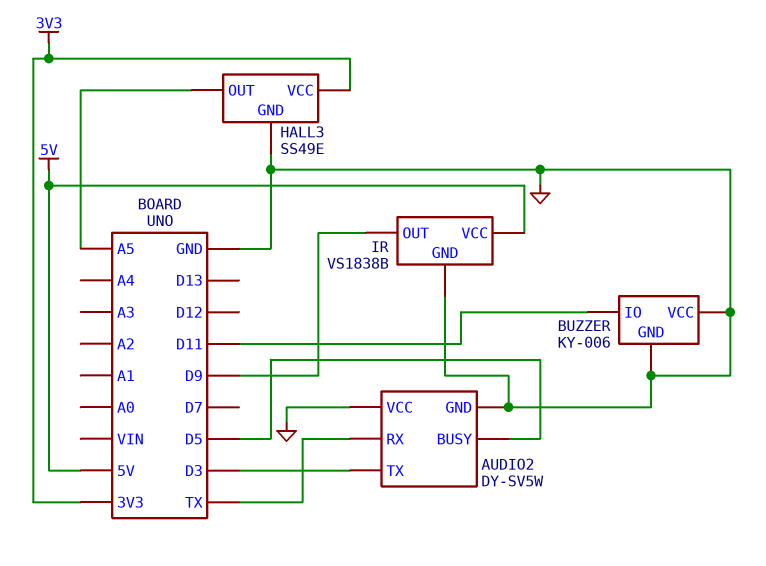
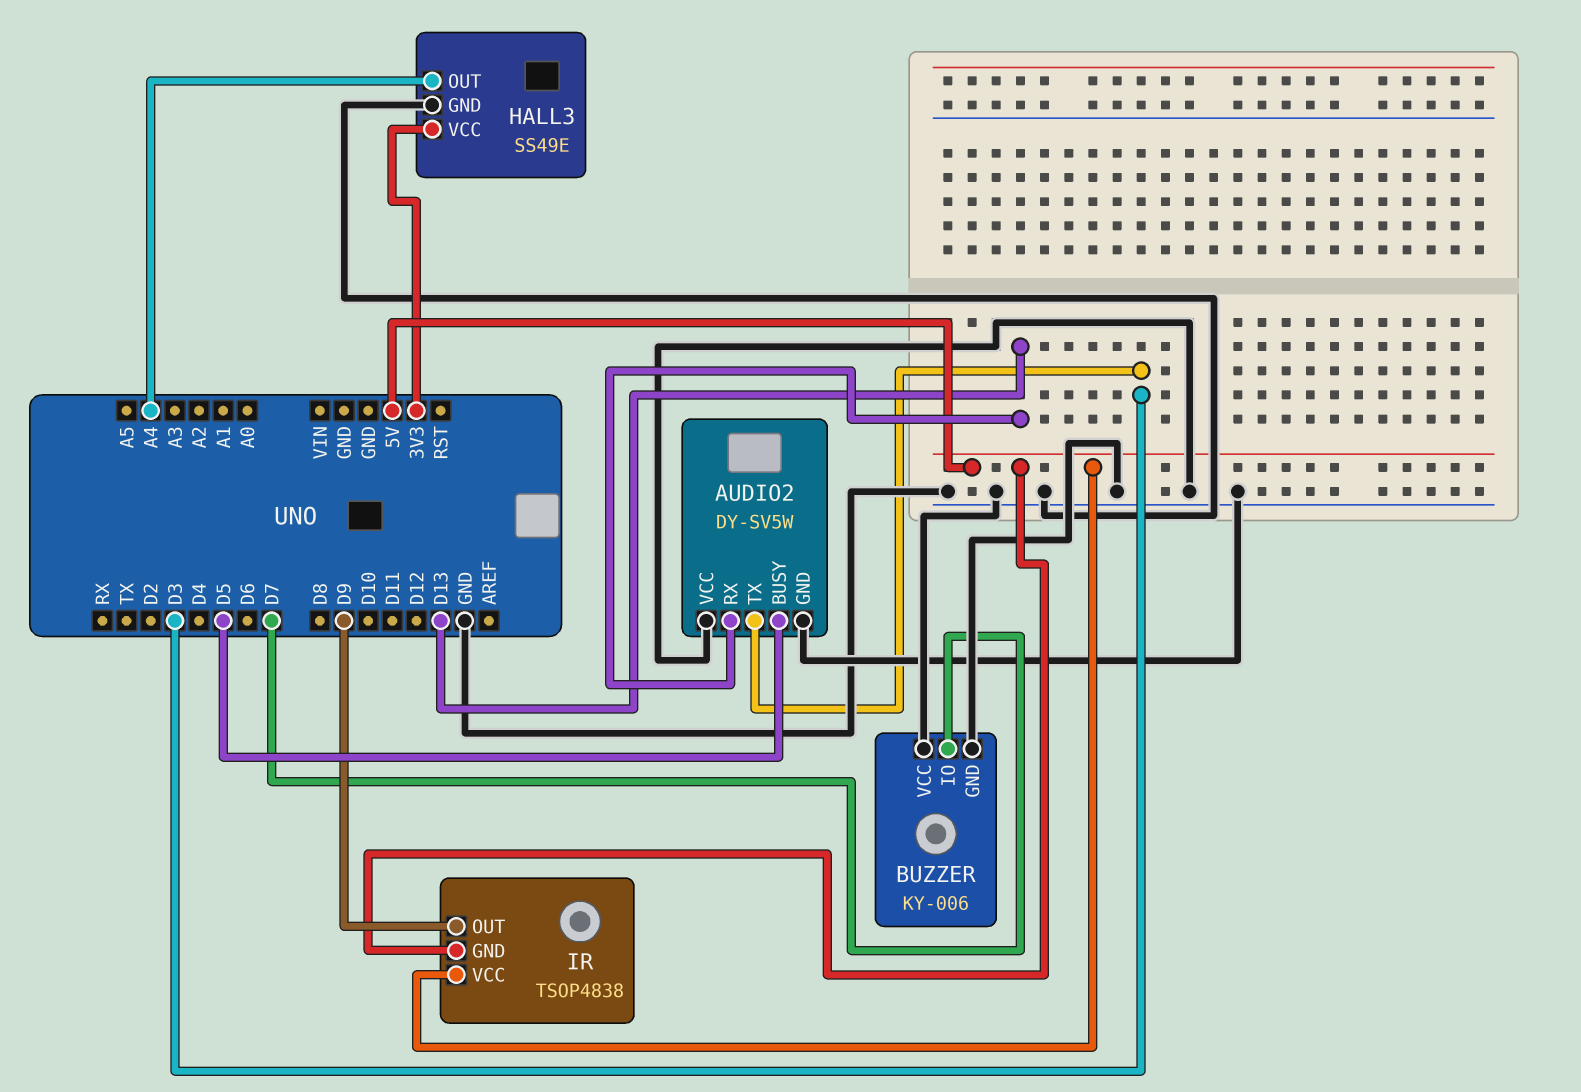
AUDIO2 pin RX: TX -> D13
BUZZER pin IO: D11 -> D7
HALL3 pin OUT: A5 -> A4
IR: VS1838B -> TSOP4838
IR pin GND: GND -> 5V

